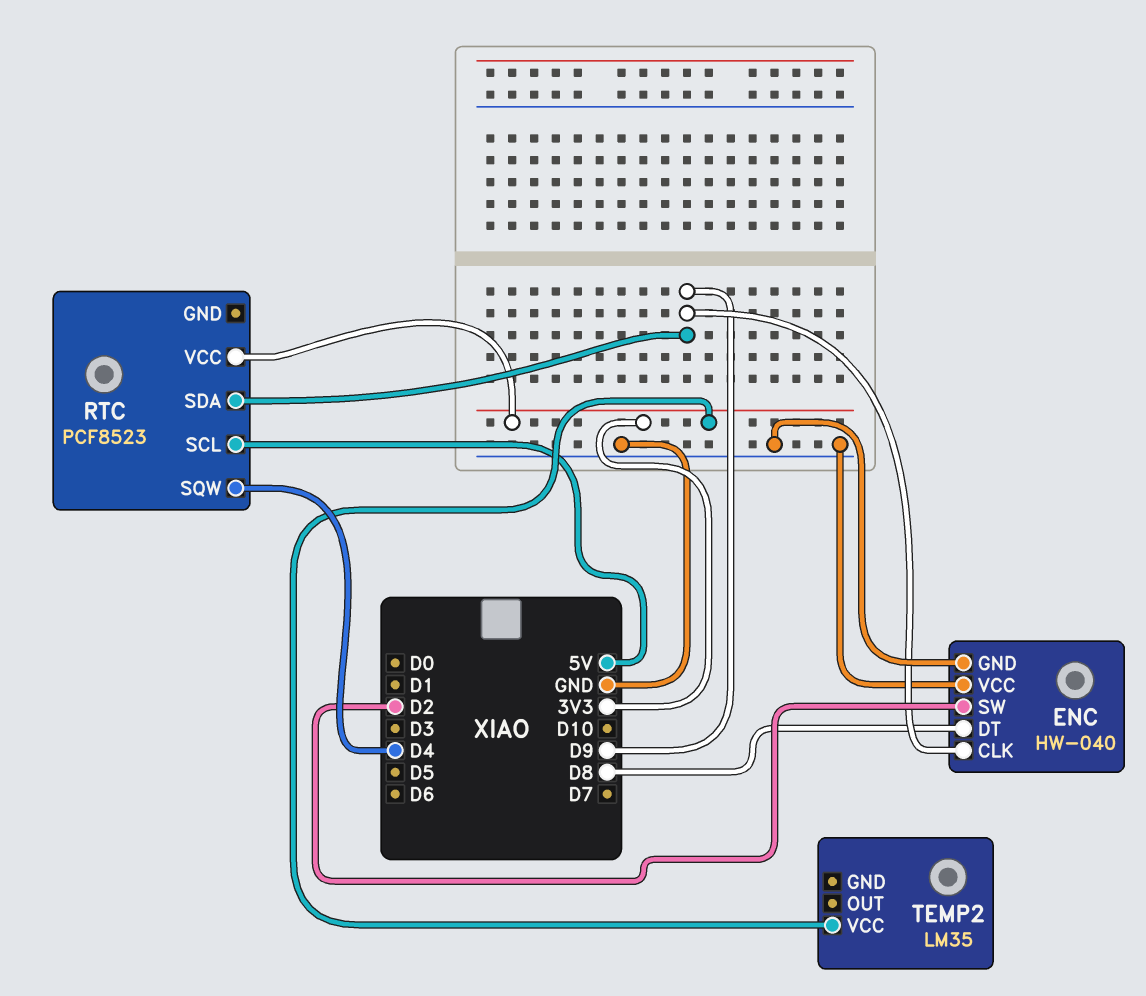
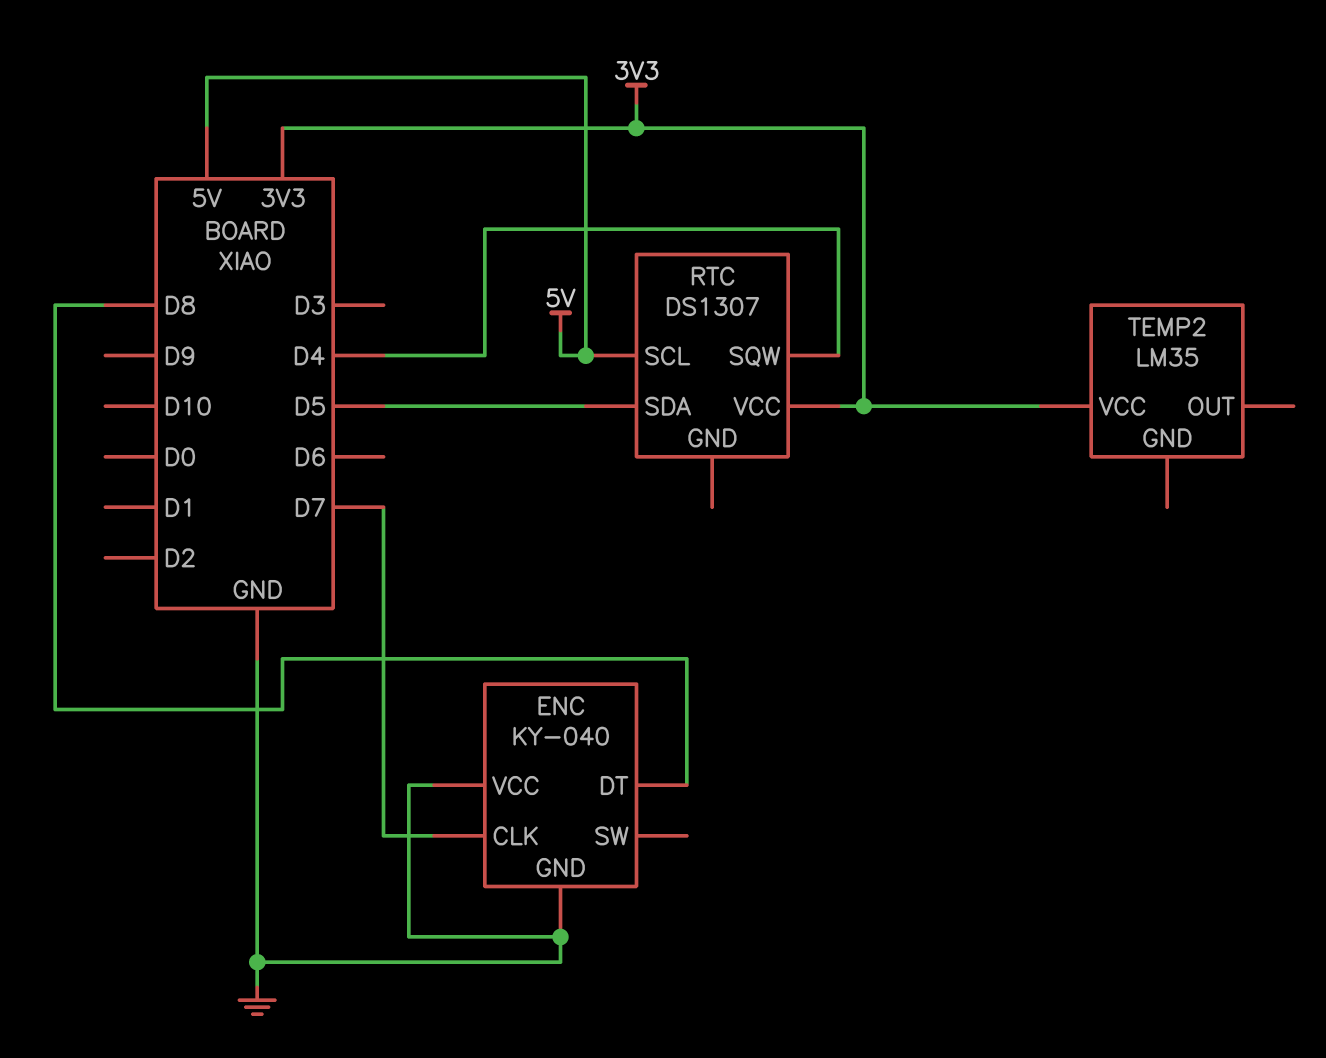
ENC: HW-040 -> KY-040
ENC pin CLK: D9 -> D7
ENC pin SW: D2 -> none
RTC: PCF8523 -> DS1307
RTC pin SDA: D9 -> D5

